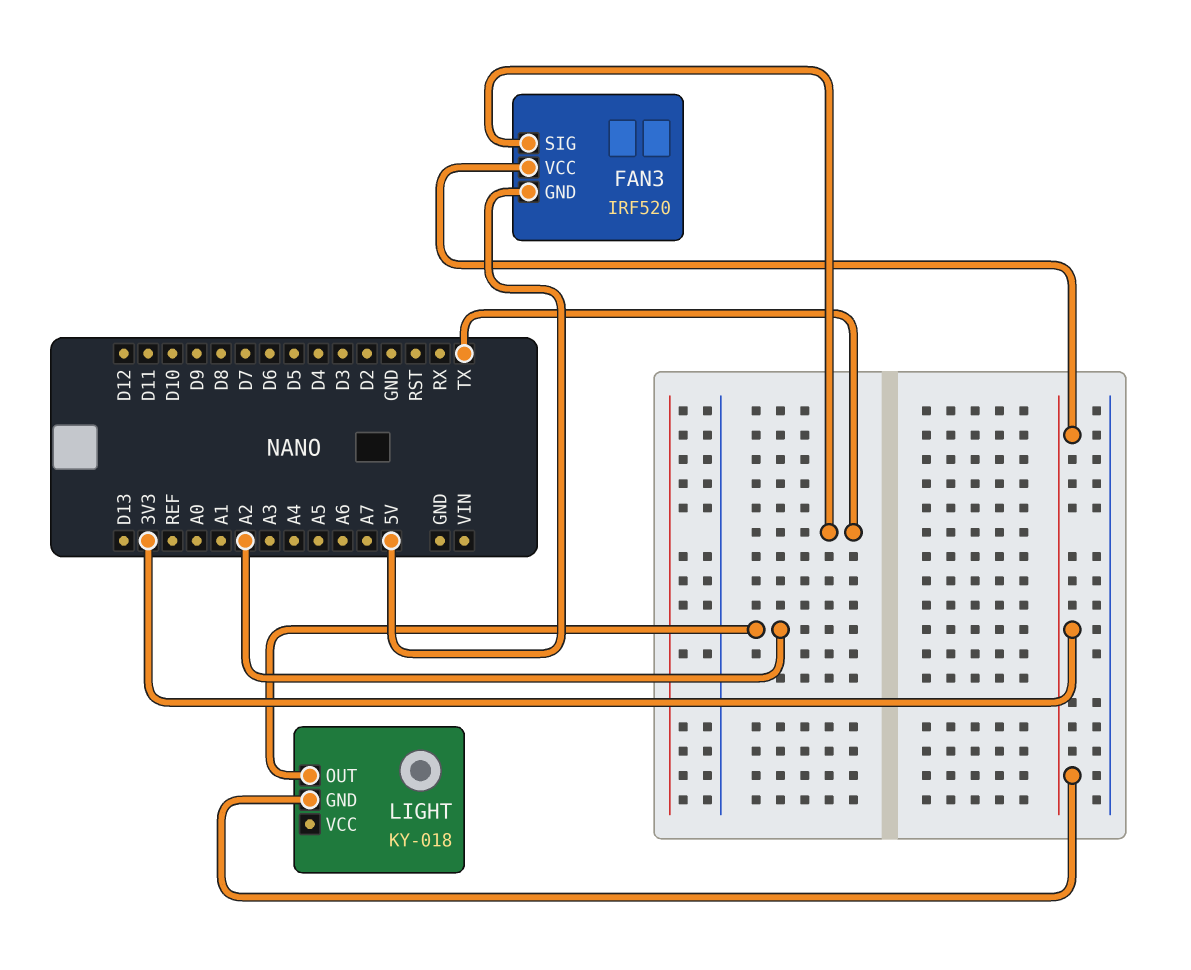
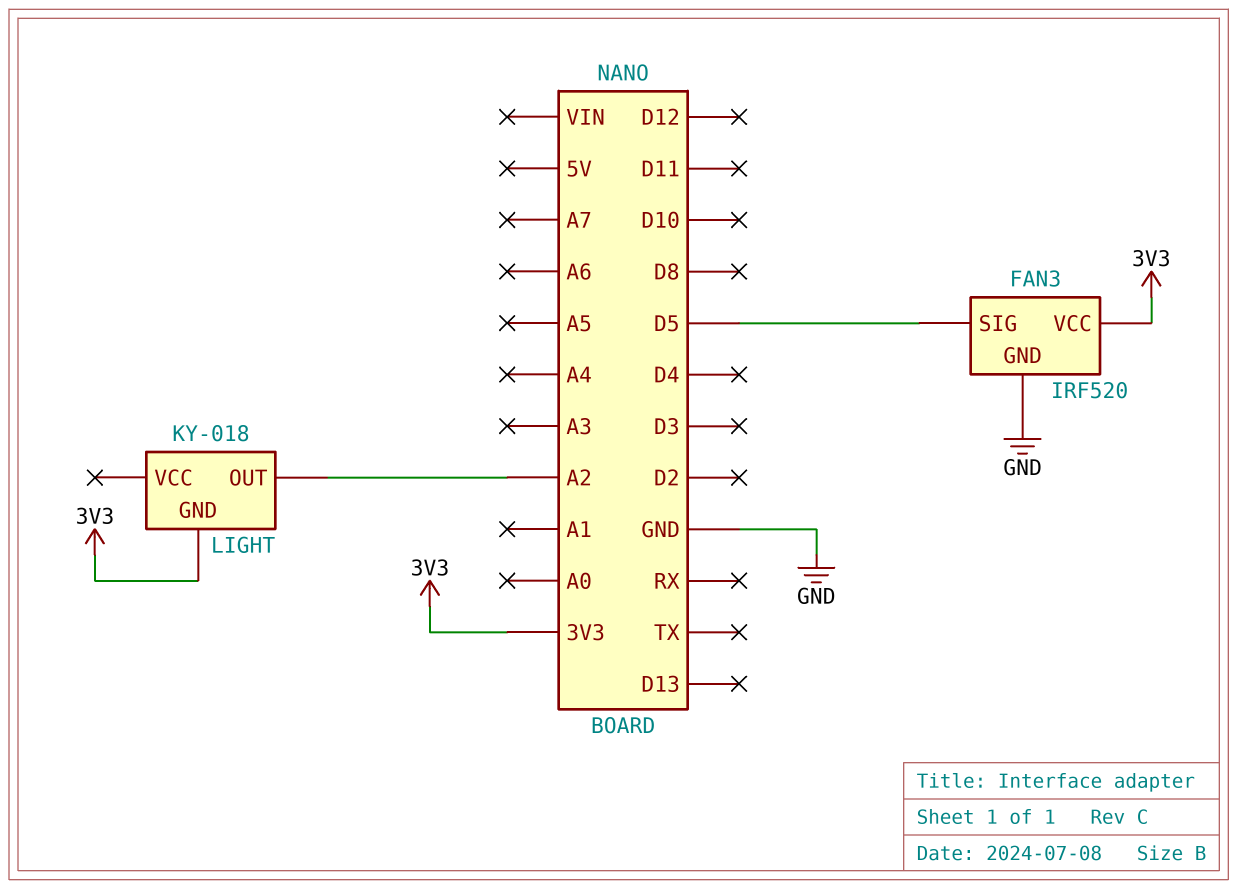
FAN3 pin GND: 5V -> GND
FAN3 pin SIG: TX -> D5

